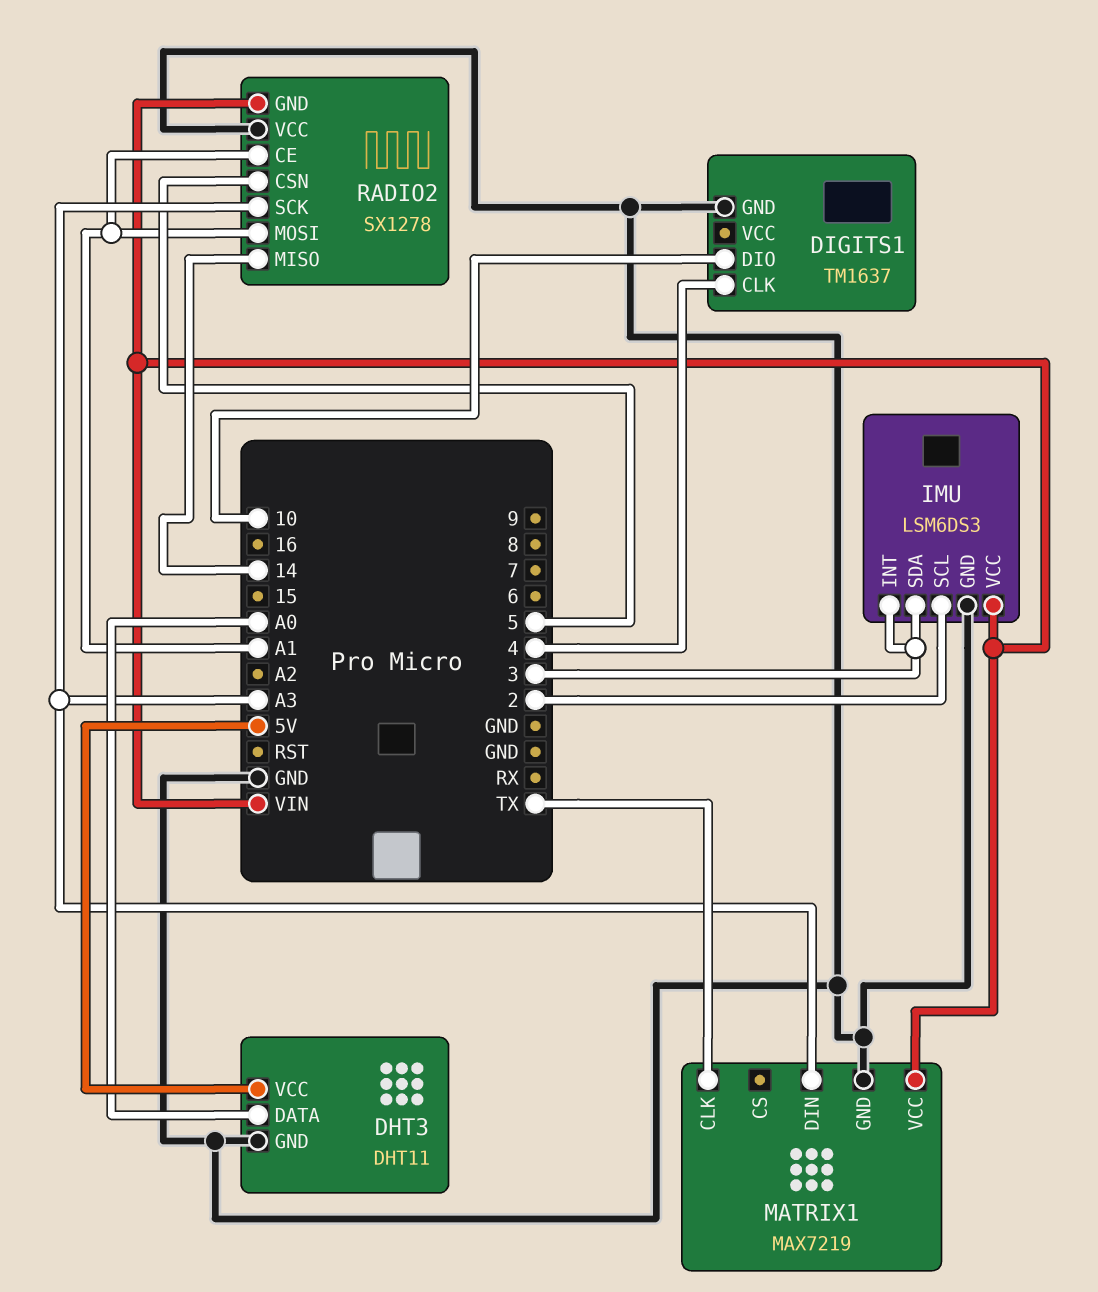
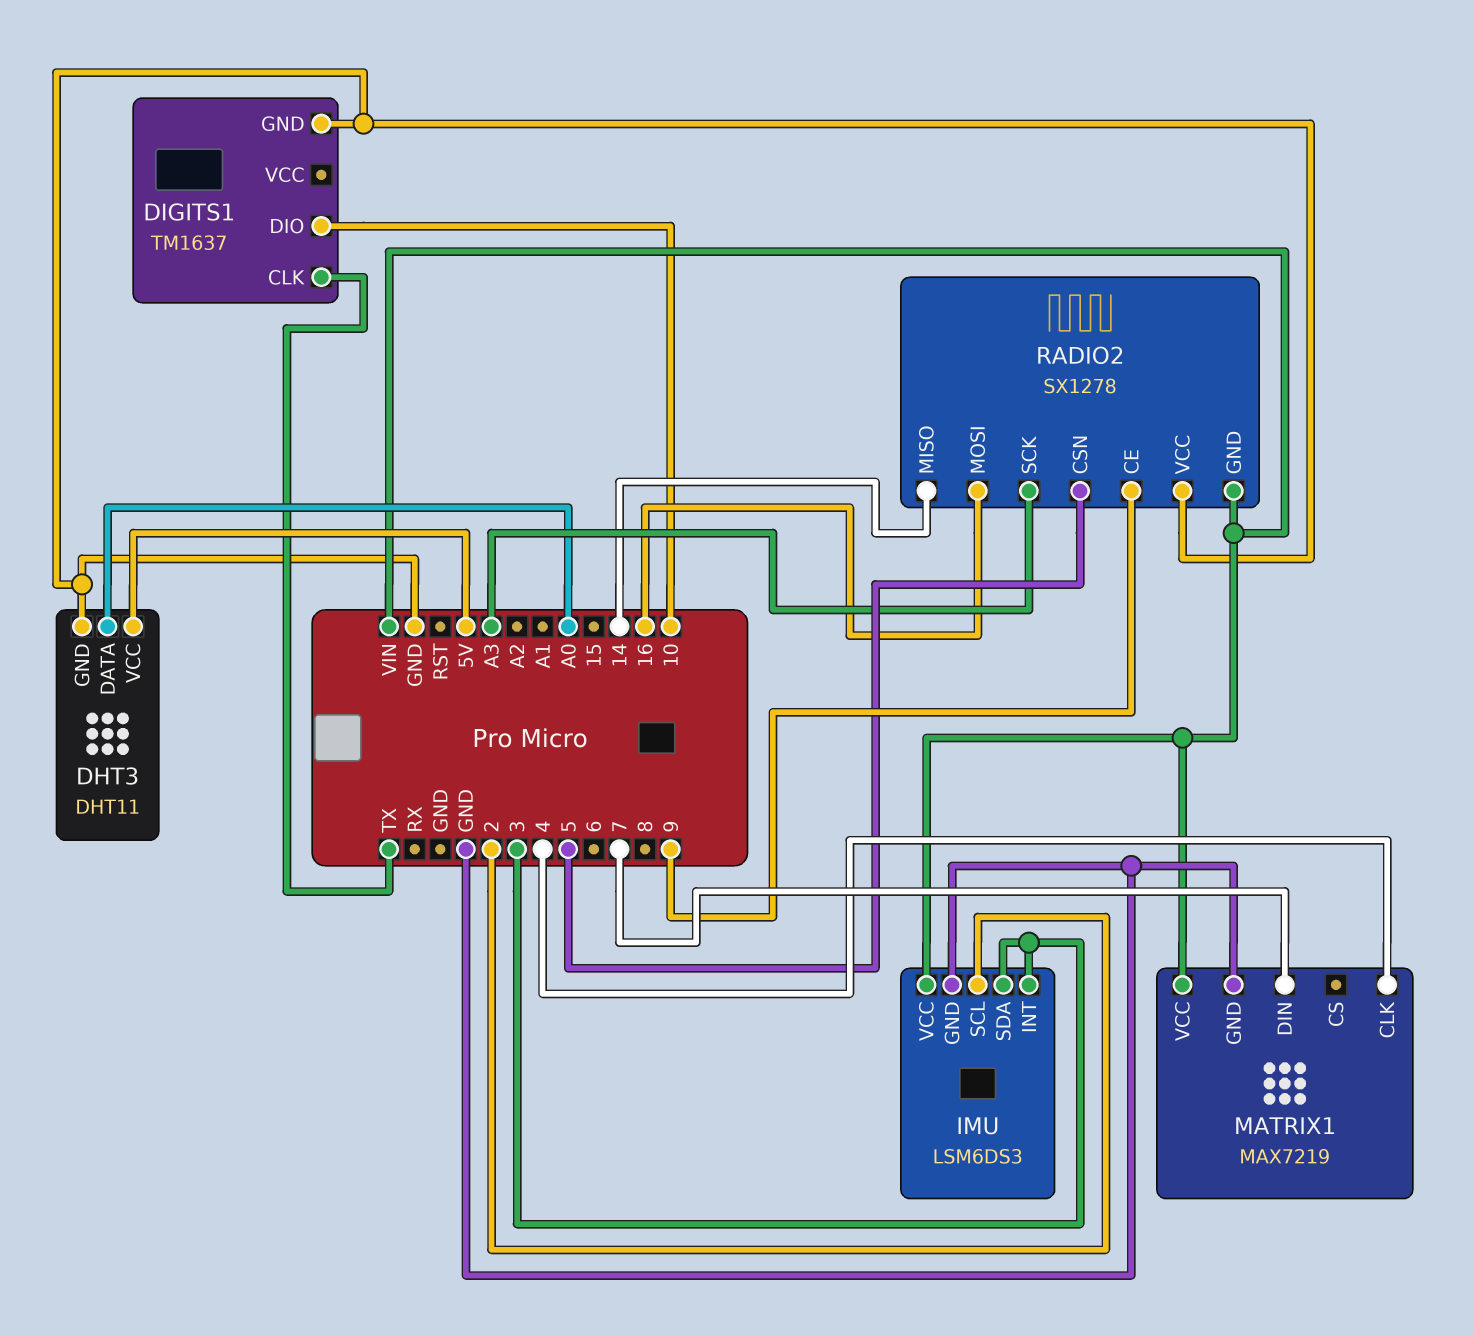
DIGITS1 pin CLK: 4 -> TX
MATRIX1 pin CLK: TX -> 4
MATRIX1 pin DIN: A3 -> 7
RADIO2 pin CE: A1 -> 9
RADIO2 pin MOSI: A1 -> 16

